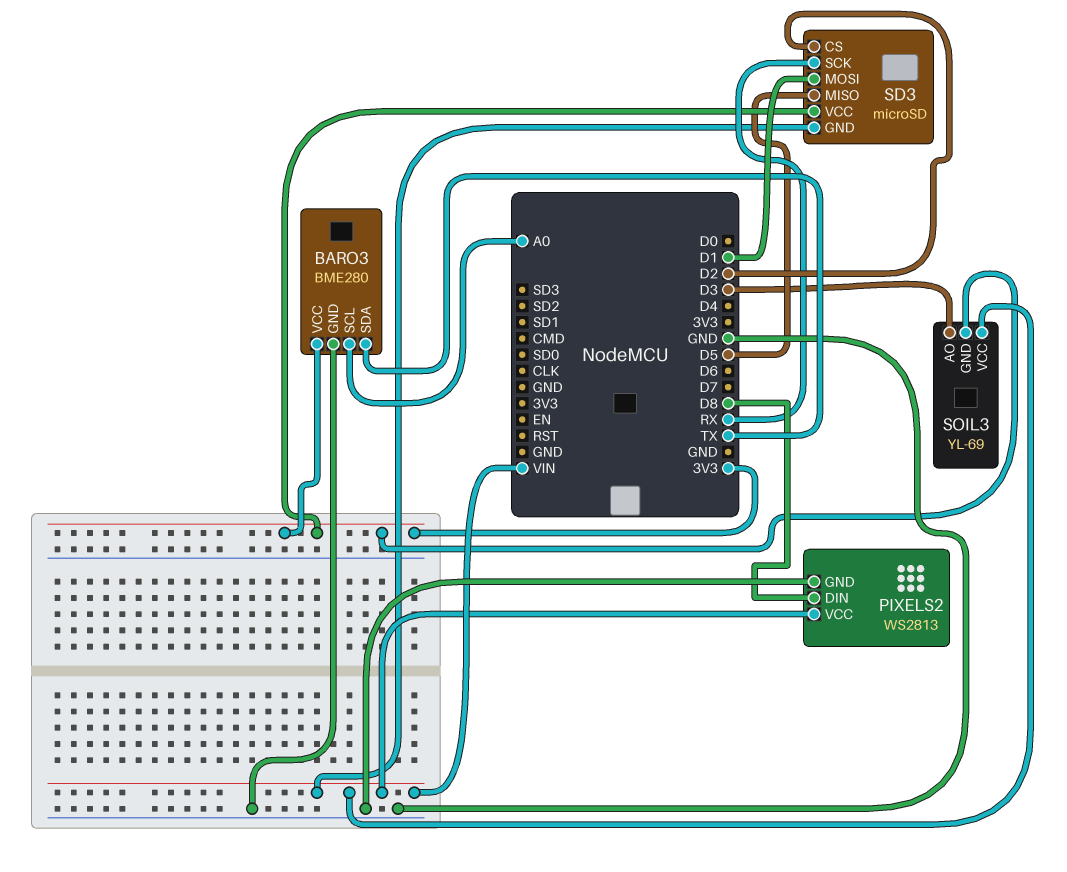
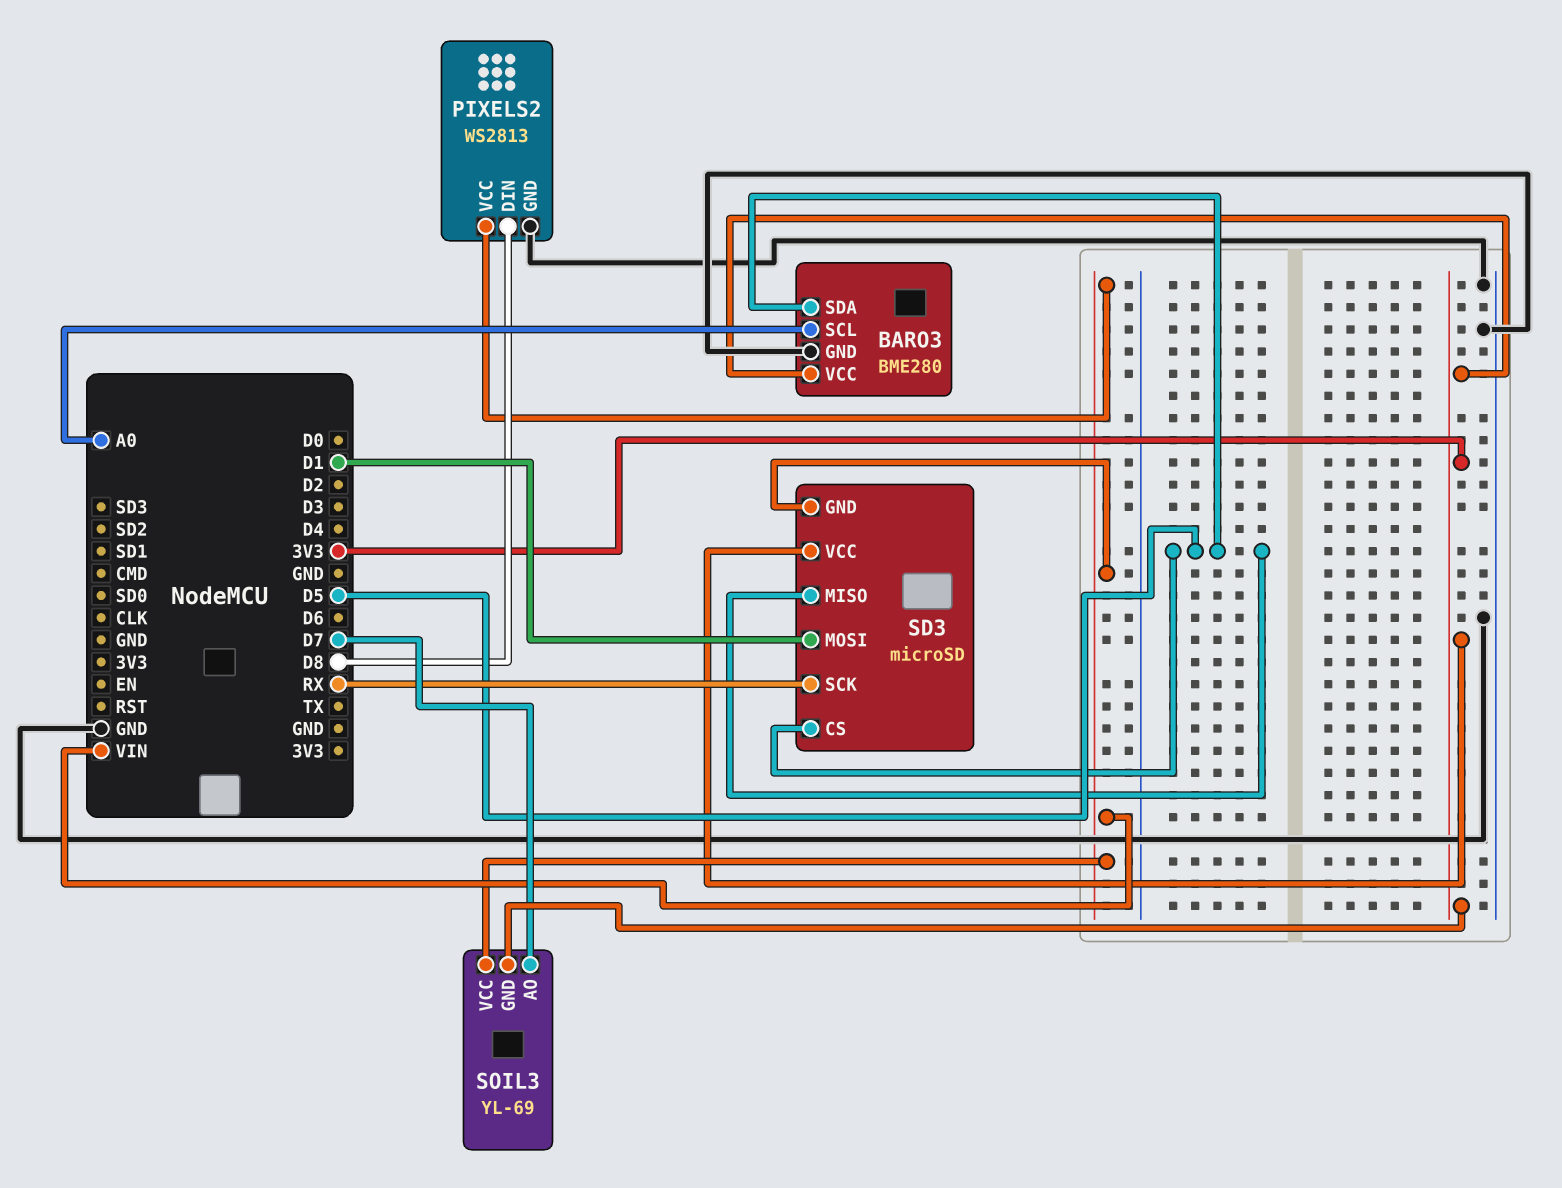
BARO3 pin SDA: TX -> D5
SD3 pin CS: D2 -> D5
SOIL3 pin AO: D3 -> D7

